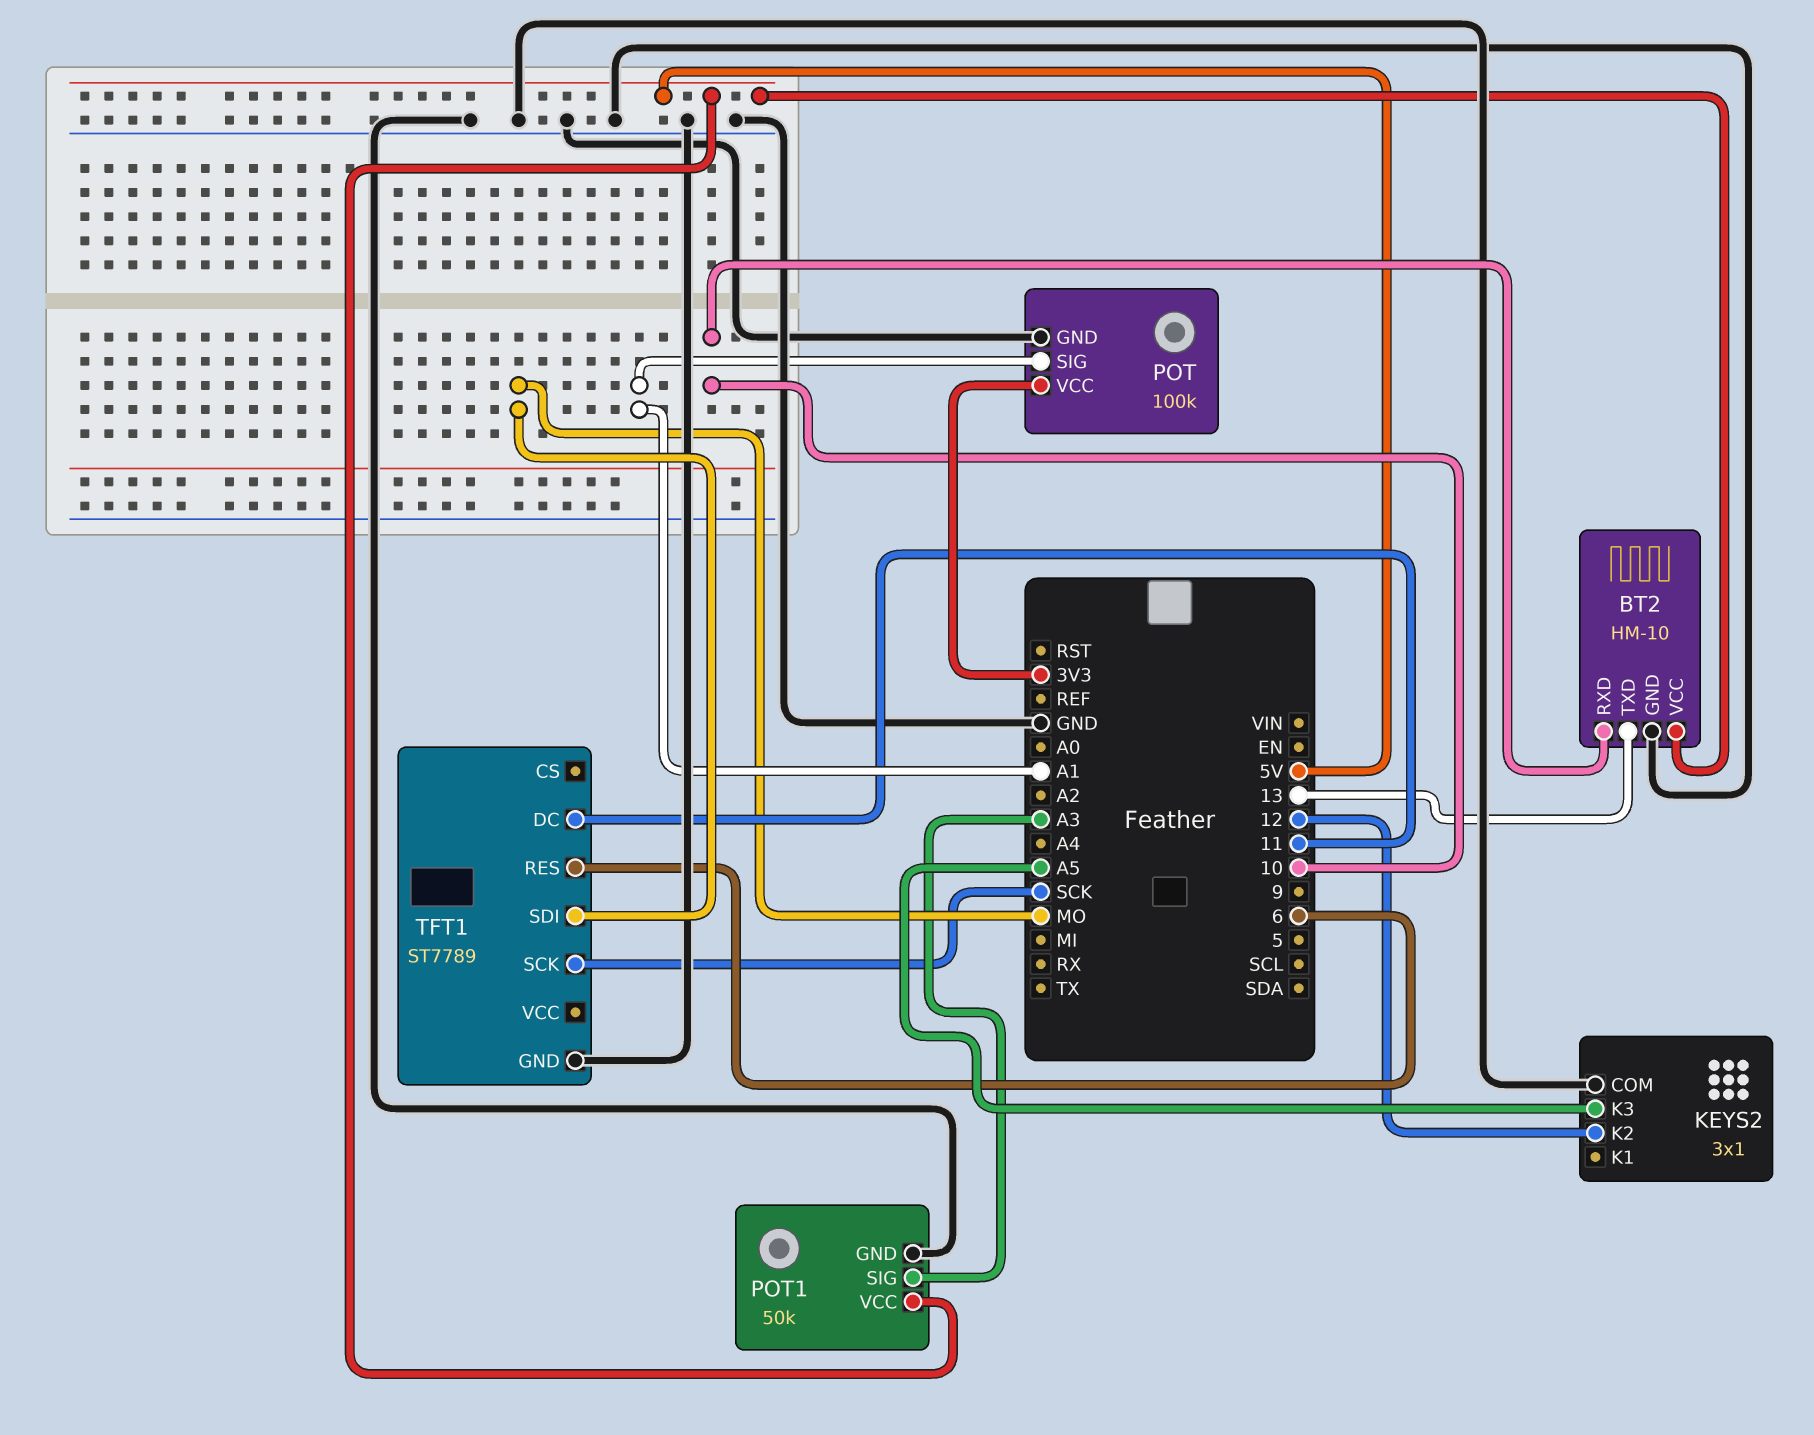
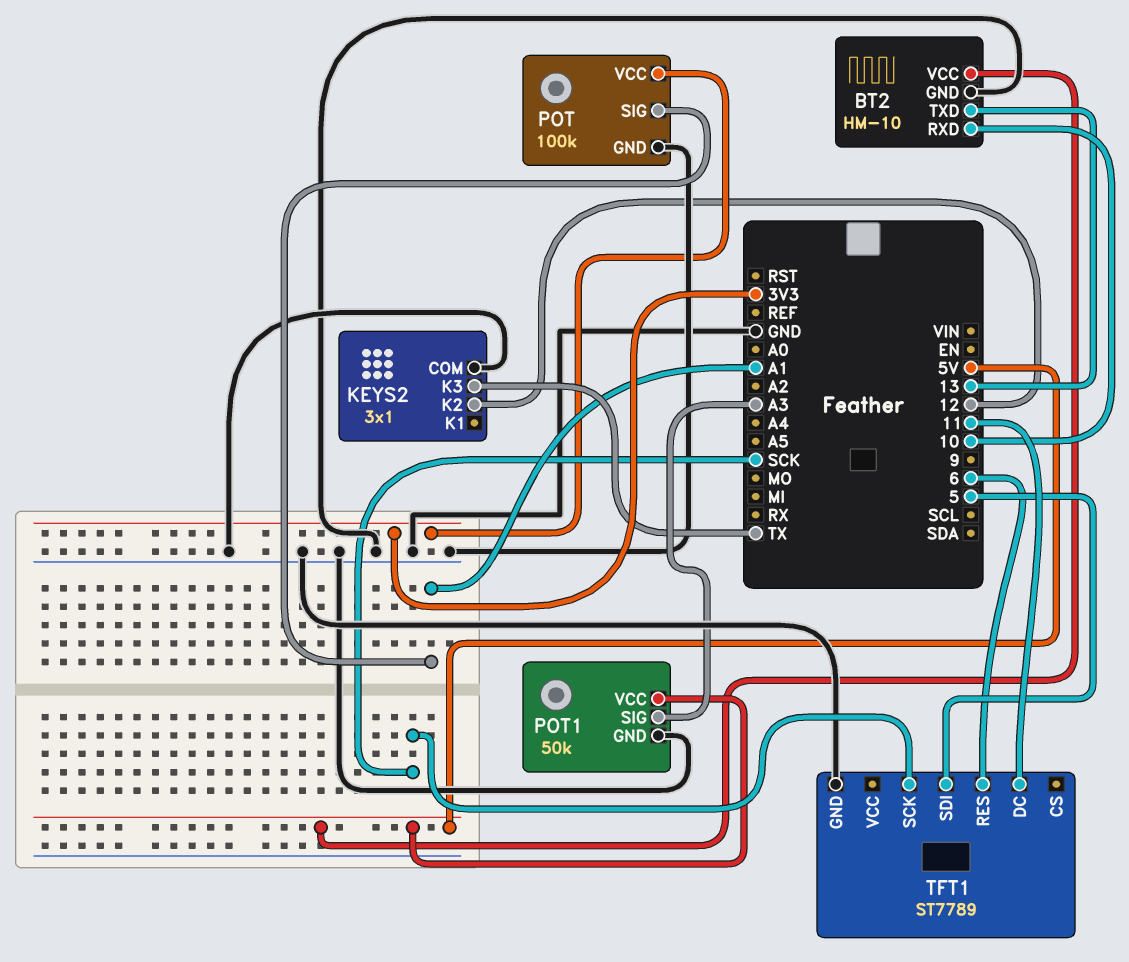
KEYS2 pin K3: A5 -> TX
TFT1 pin SDI: MO -> 5

